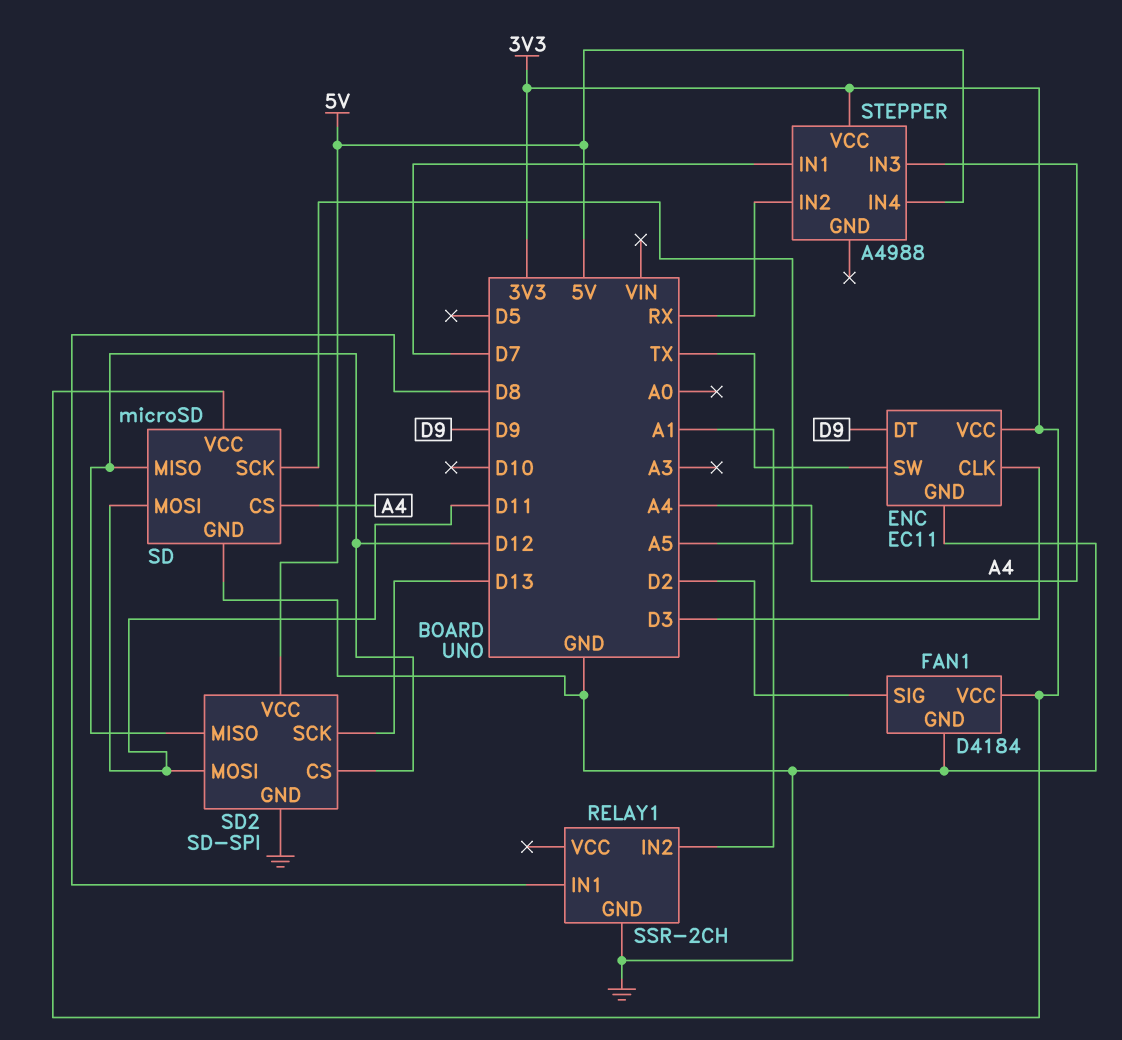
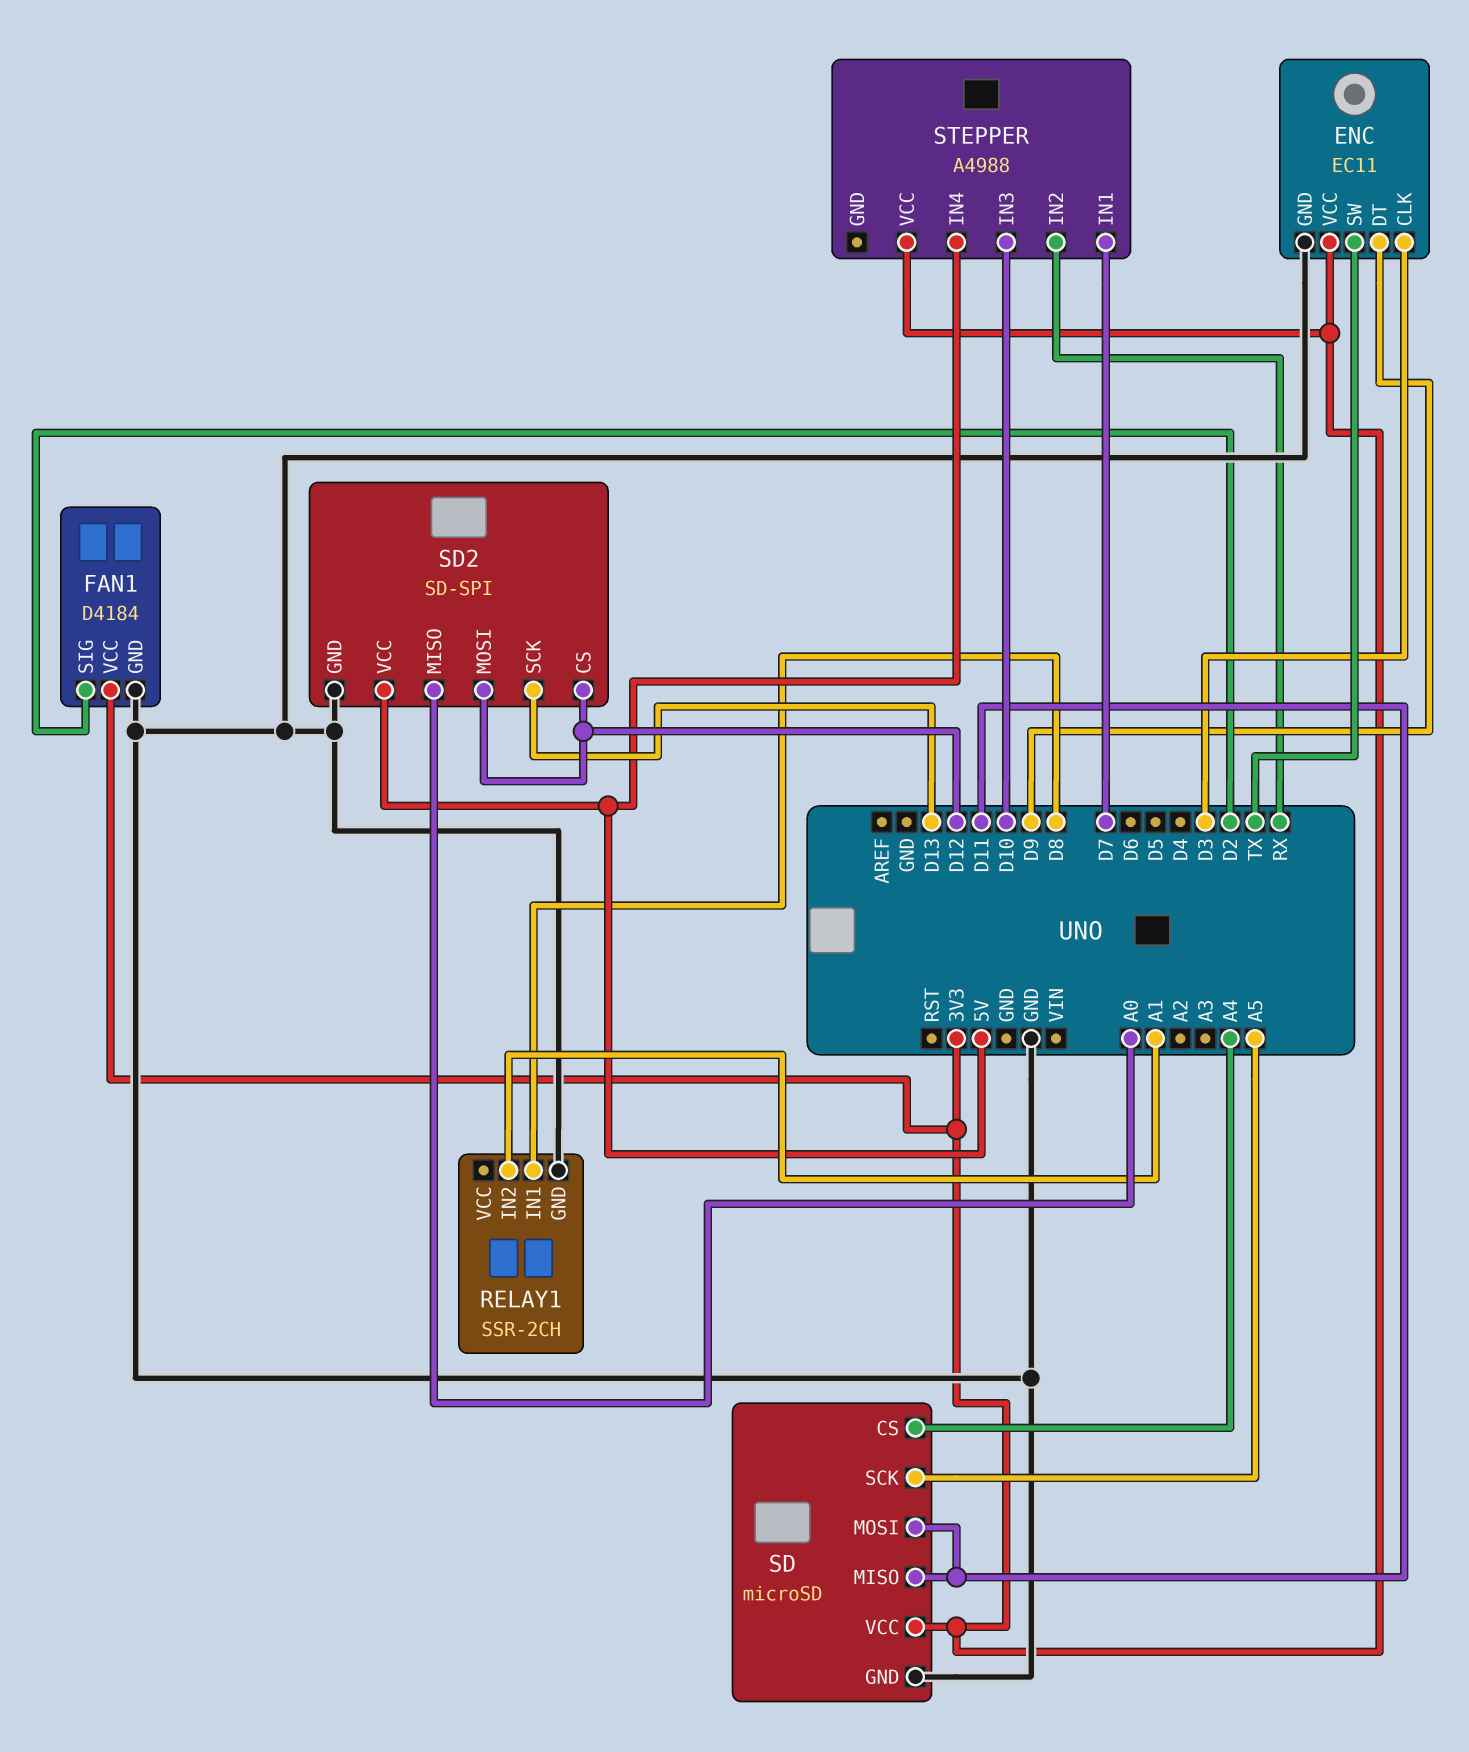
SD pin MISO: D12 -> D11
SD2 pin MISO: D12 -> A0
SD2 pin MOSI: D11 -> D12
STEPPER pin IN3: A4 -> D10

